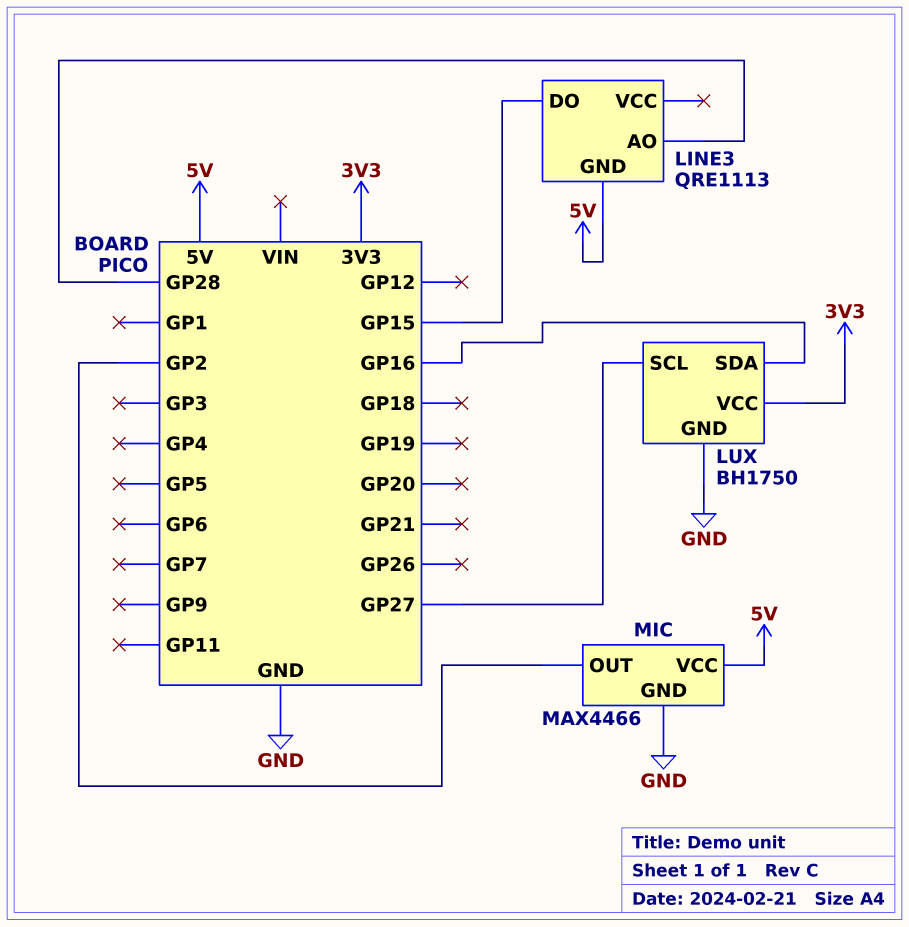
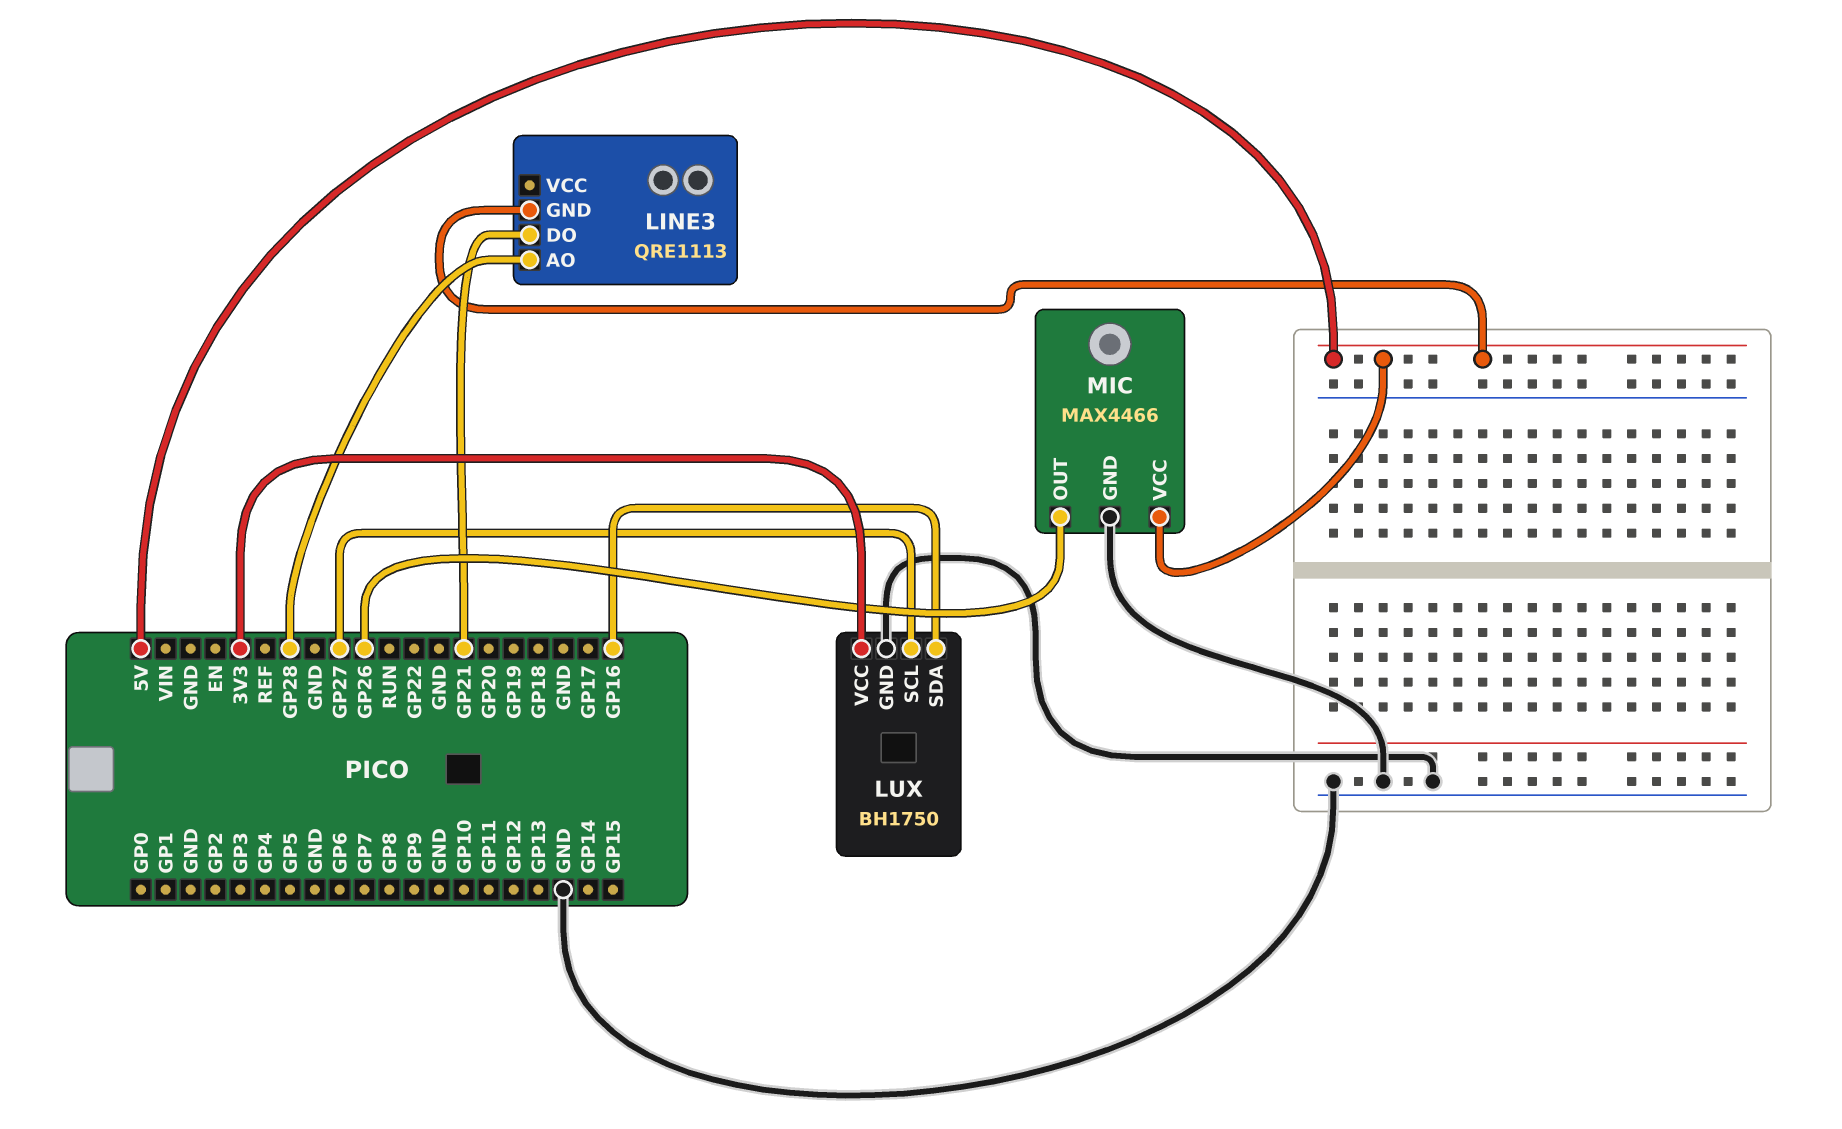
LINE3 pin DO: GP15 -> GP21
MIC pin OUT: GP2 -> GP26

